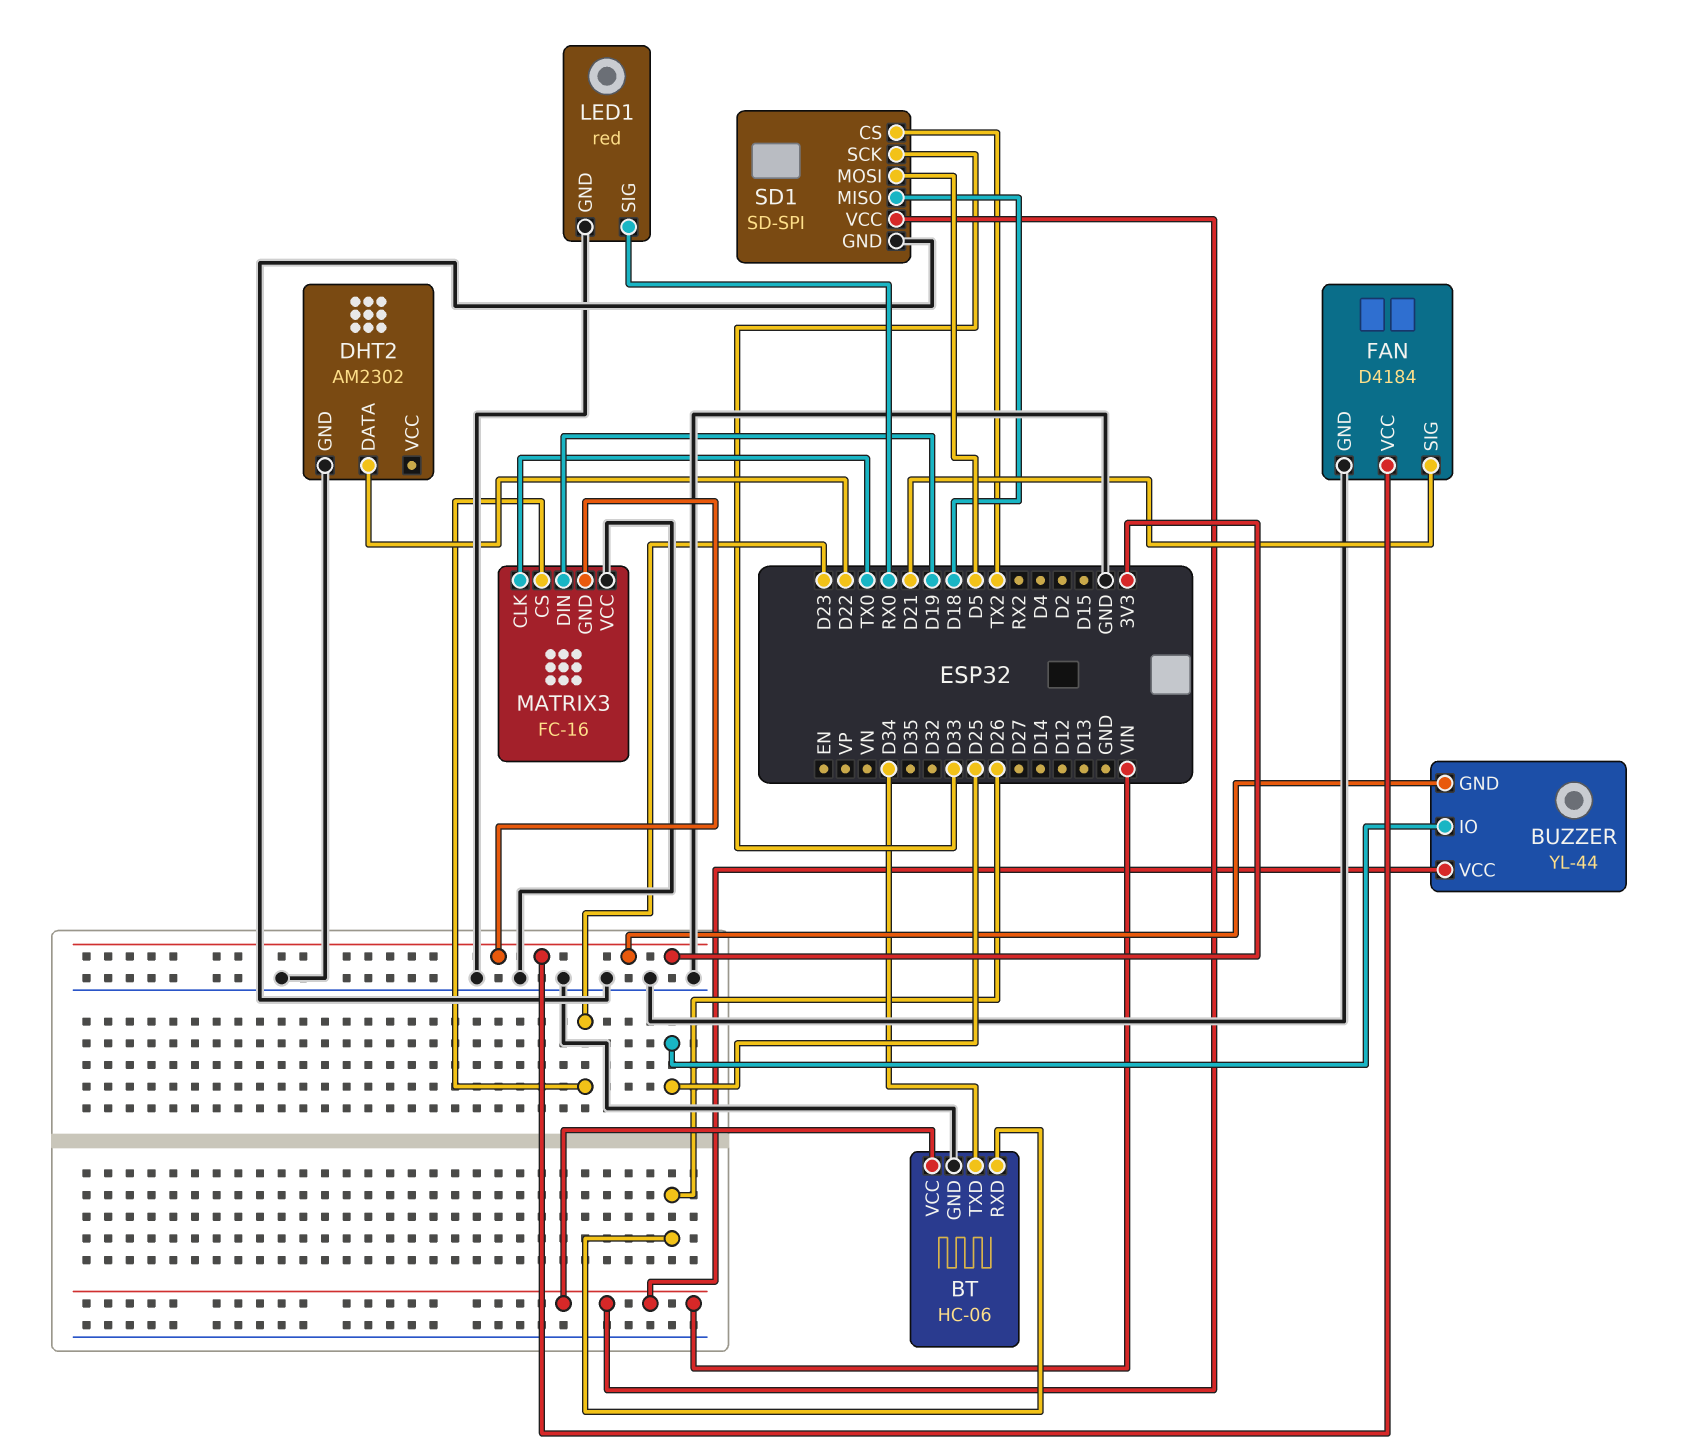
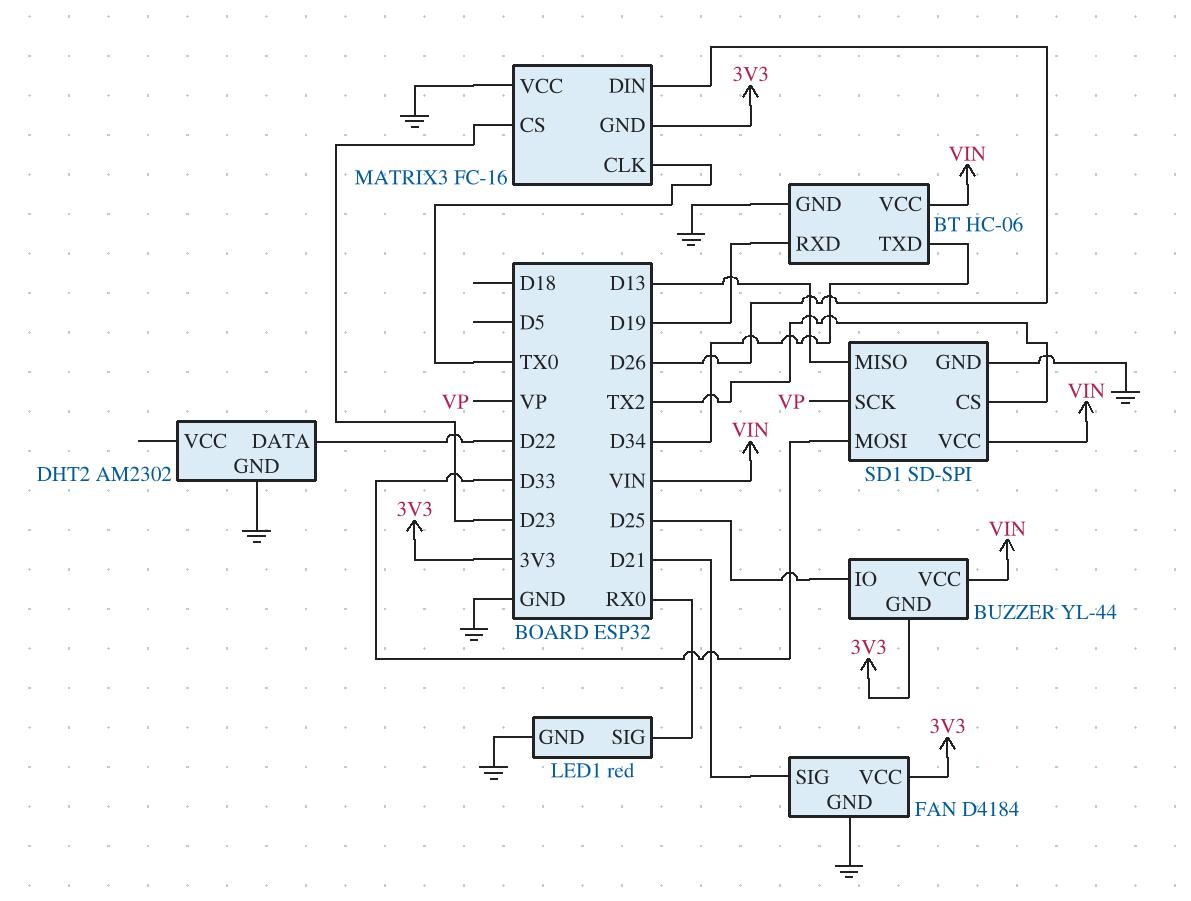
BT pin RXD: D26 -> D19
MATRIX3 pin DIN: D19 -> D26
SD1 pin MISO: D18 -> D13
SD1 pin MOSI: D5 -> D33
SD1 pin SCK: D33 -> VP

